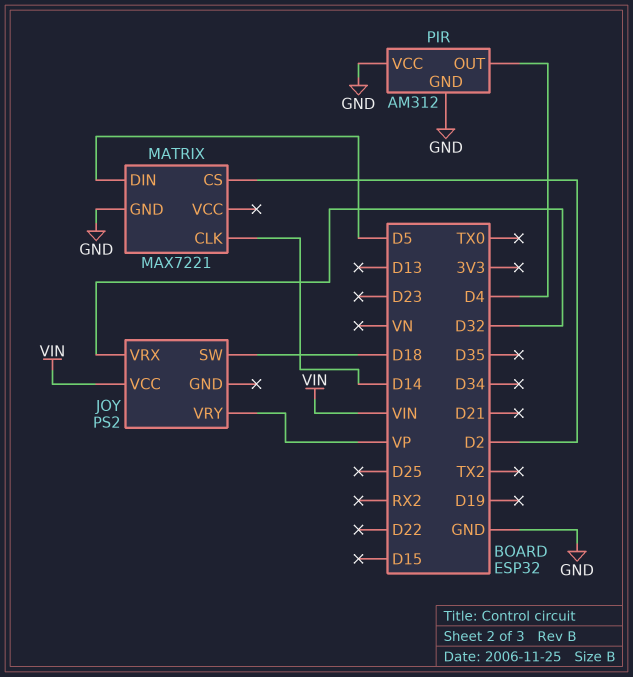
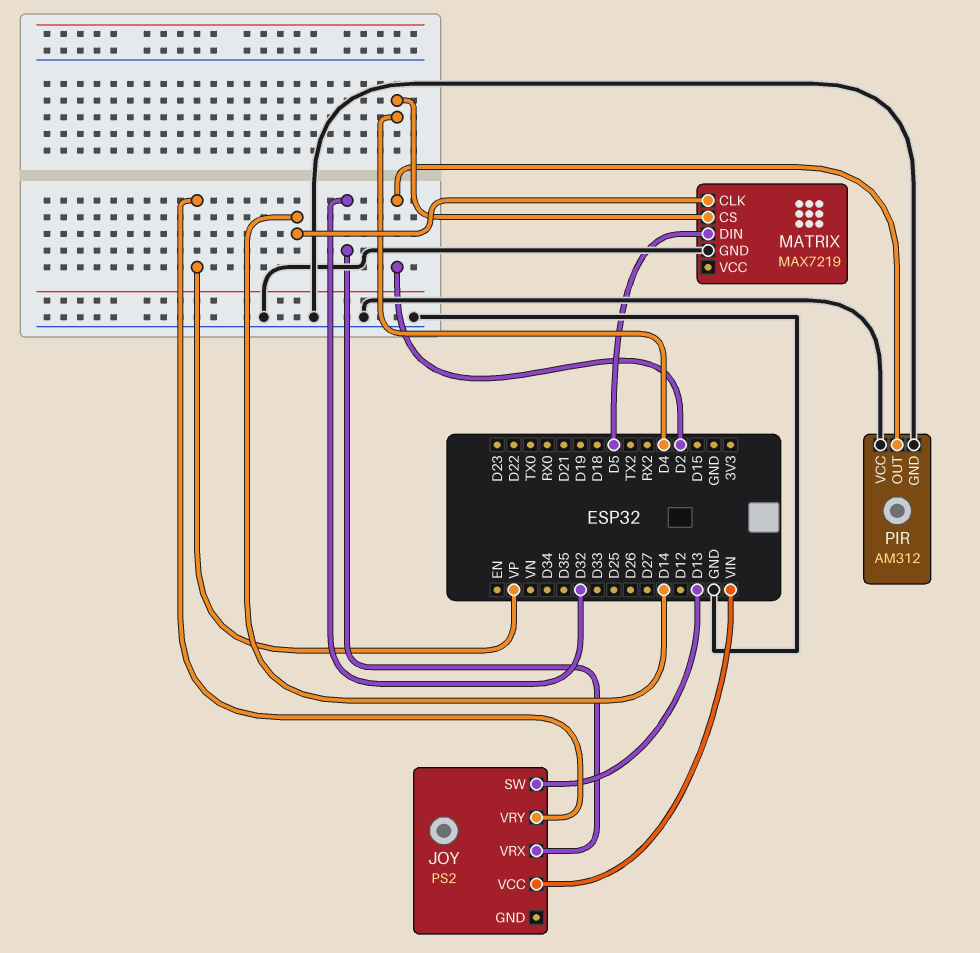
JOY pin SW: D18 -> D13
MATRIX: MAX7221 -> MAX7219
MATRIX pin CS: D2 -> D4
PIR pin OUT: D4 -> D2

